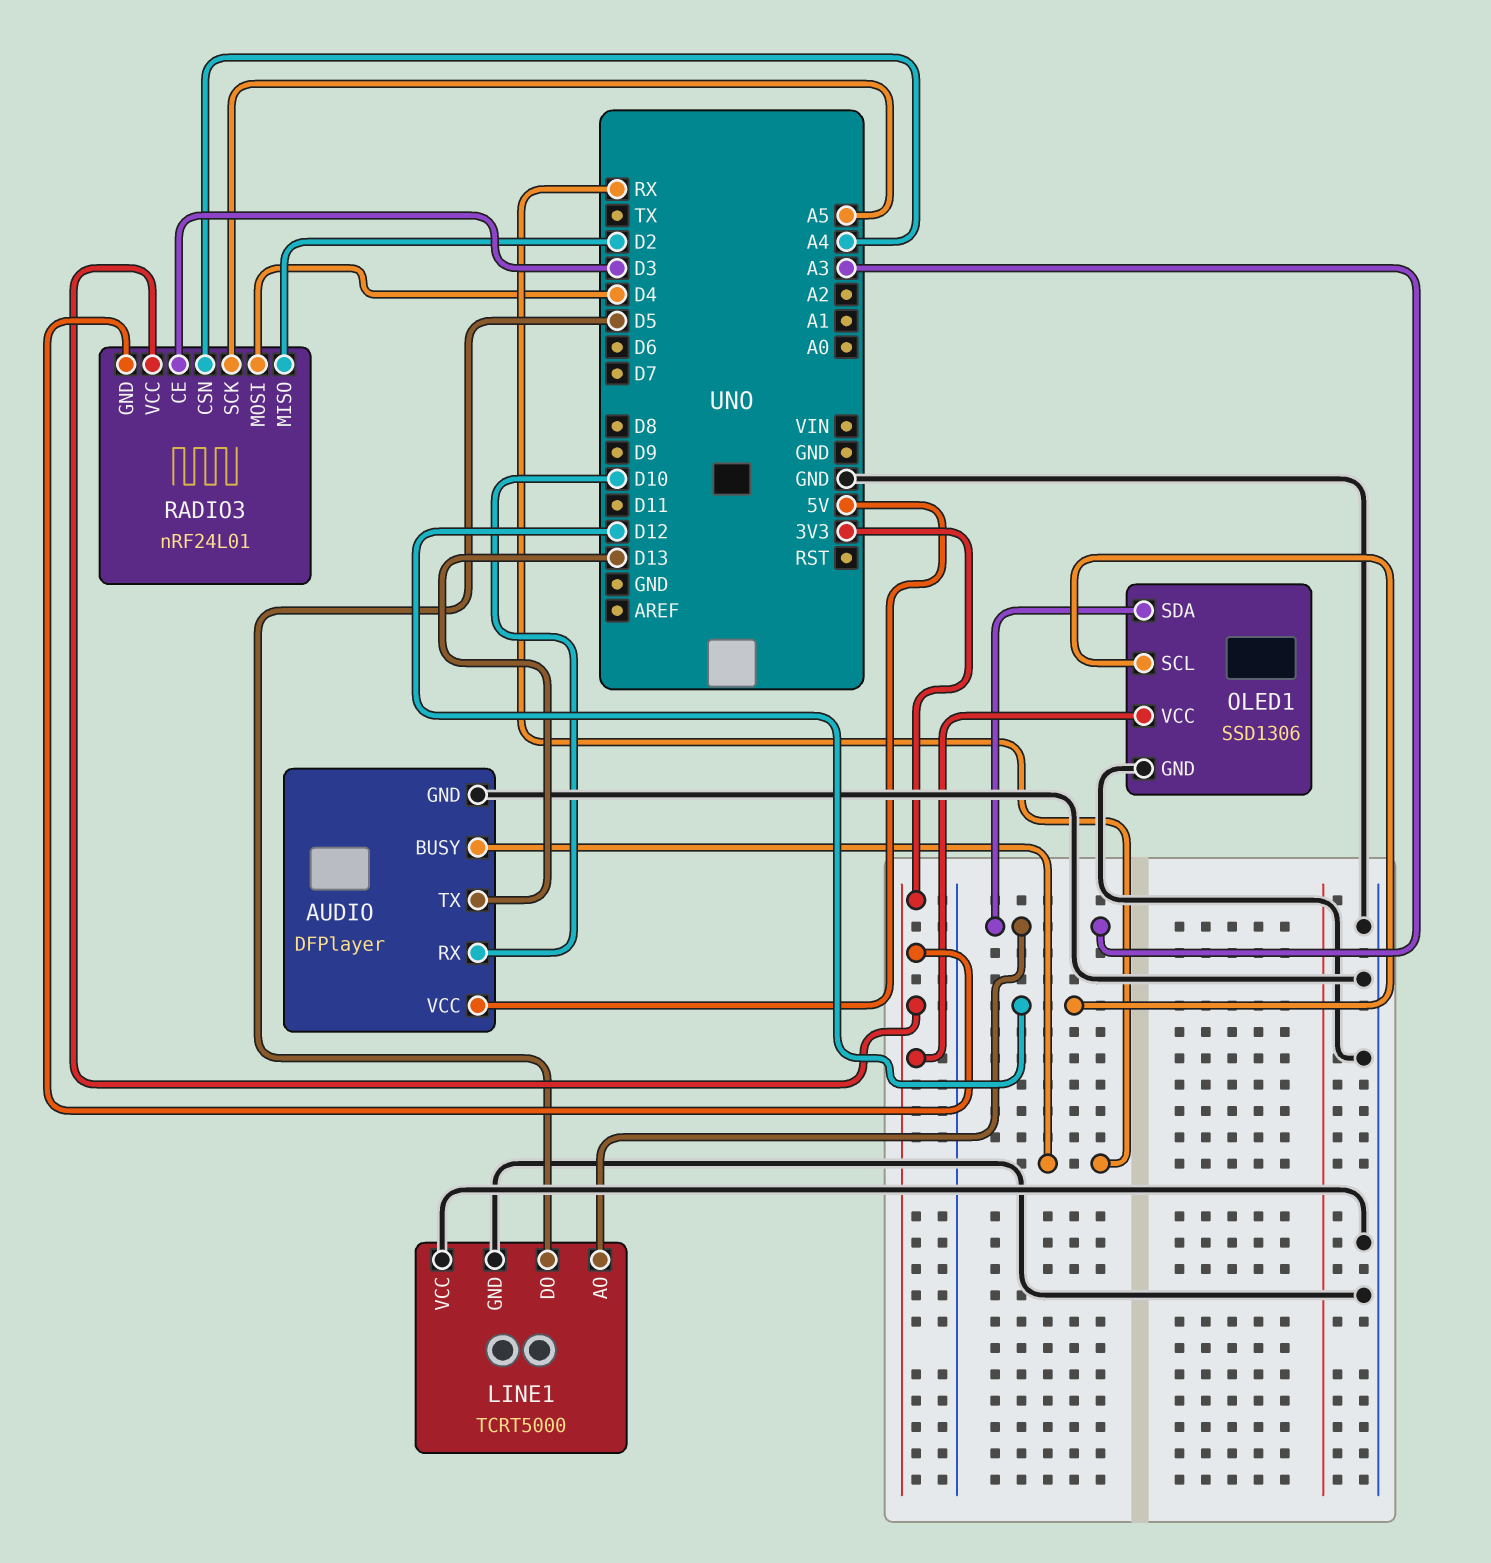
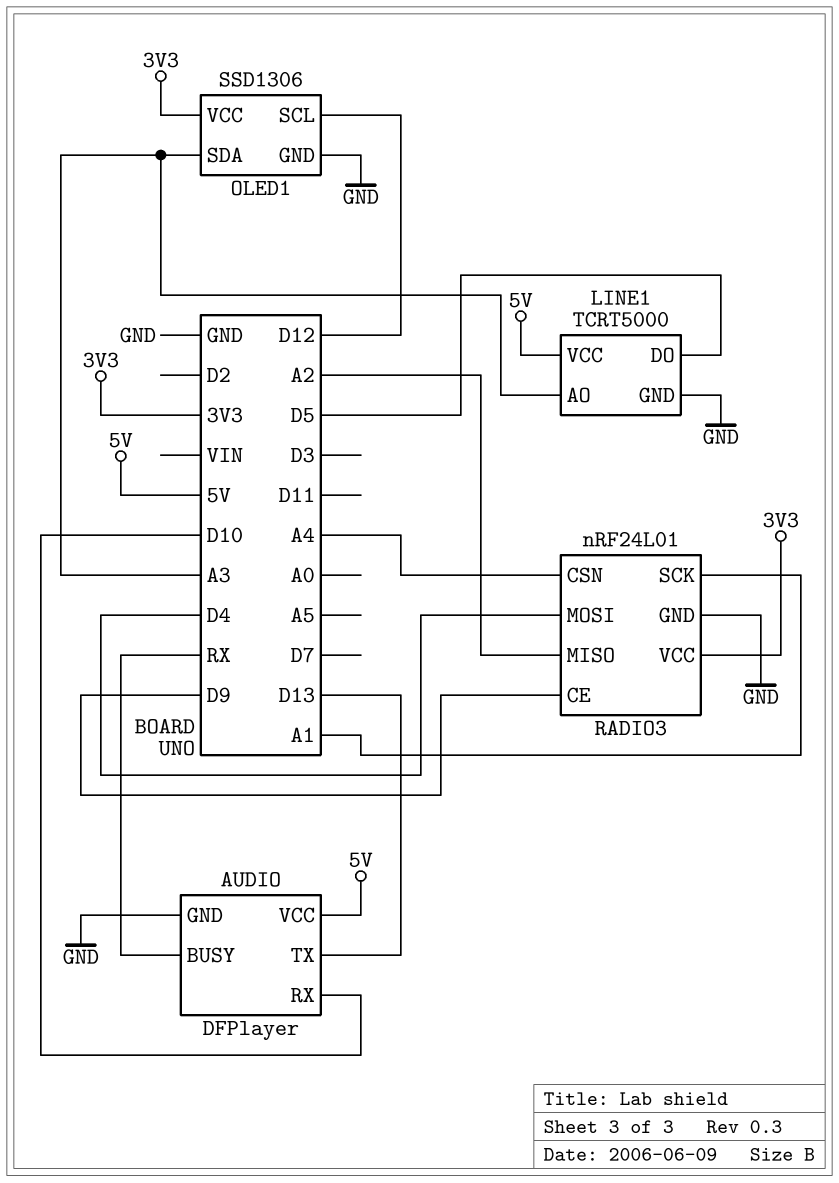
LINE1 pin VCC: GND -> 5V
RADIO3 pin CE: D3 -> D9
RADIO3 pin GND: 3V3 -> GND
RADIO3 pin MISO: D2 -> A2
RADIO3 pin SCK: A5 -> A1

